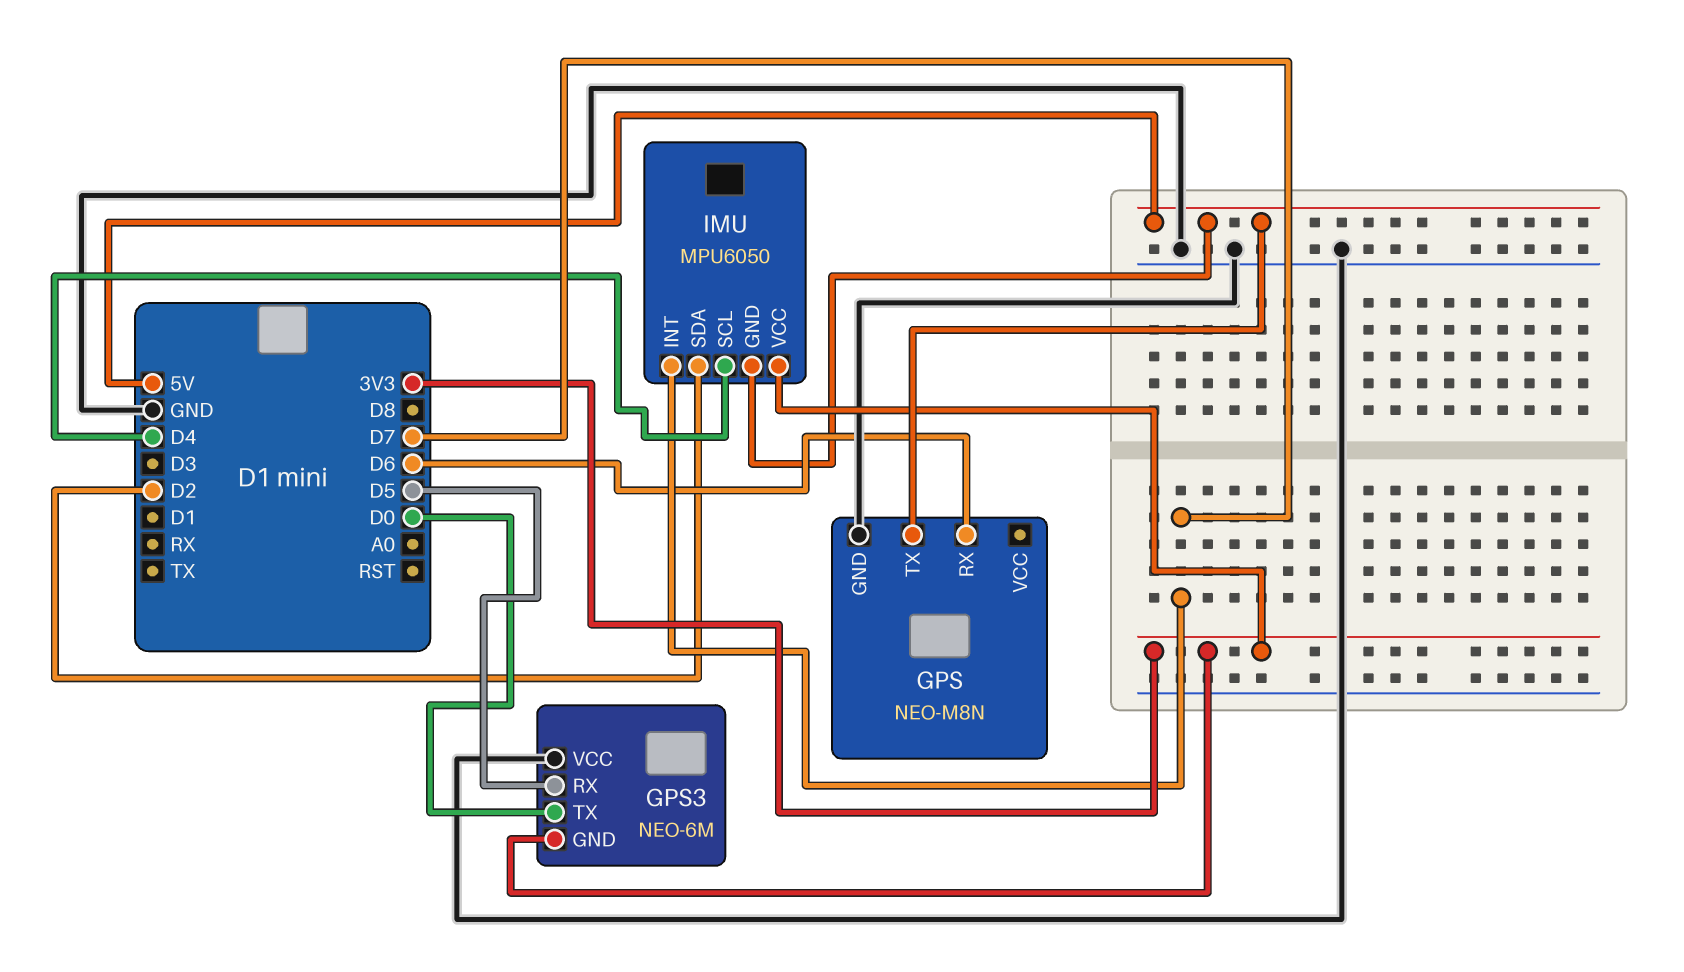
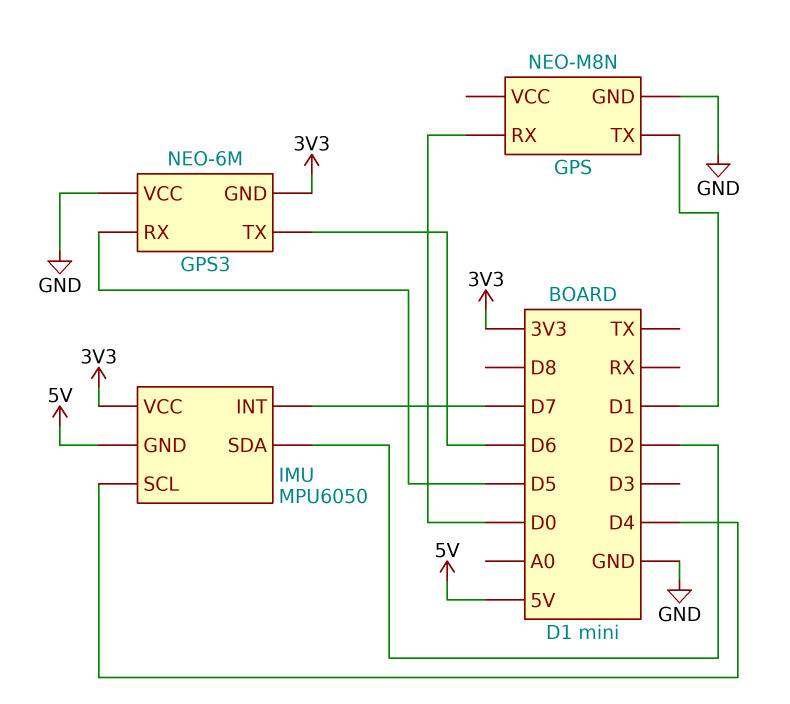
GPS pin RX: D6 -> D0
GPS pin TX: 5V -> D1
GPS3 pin TX: D0 -> D6

